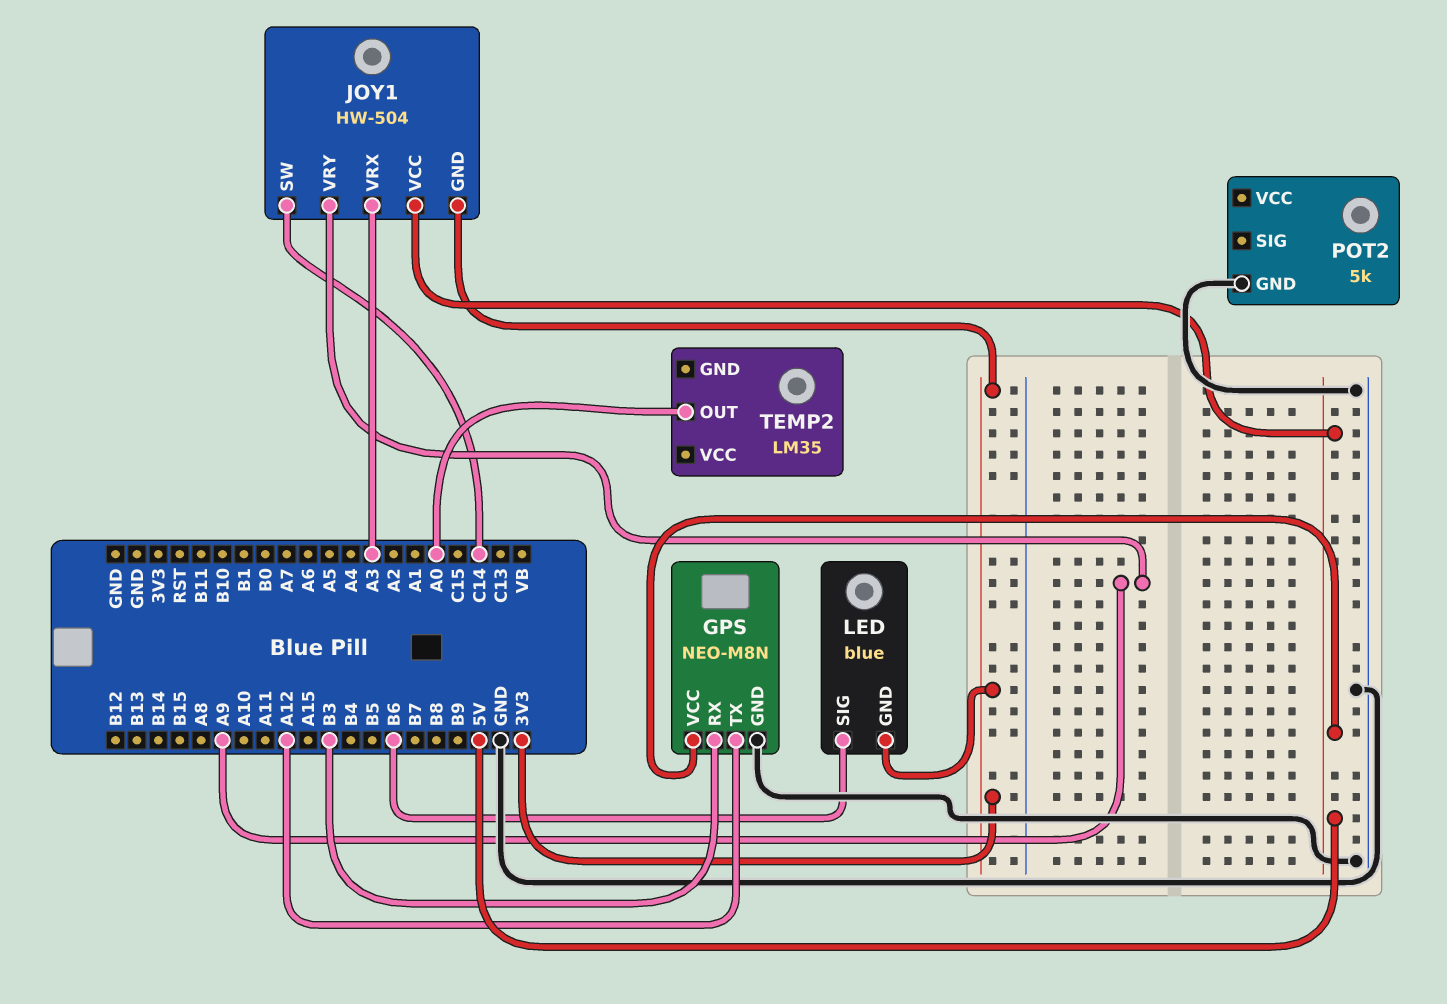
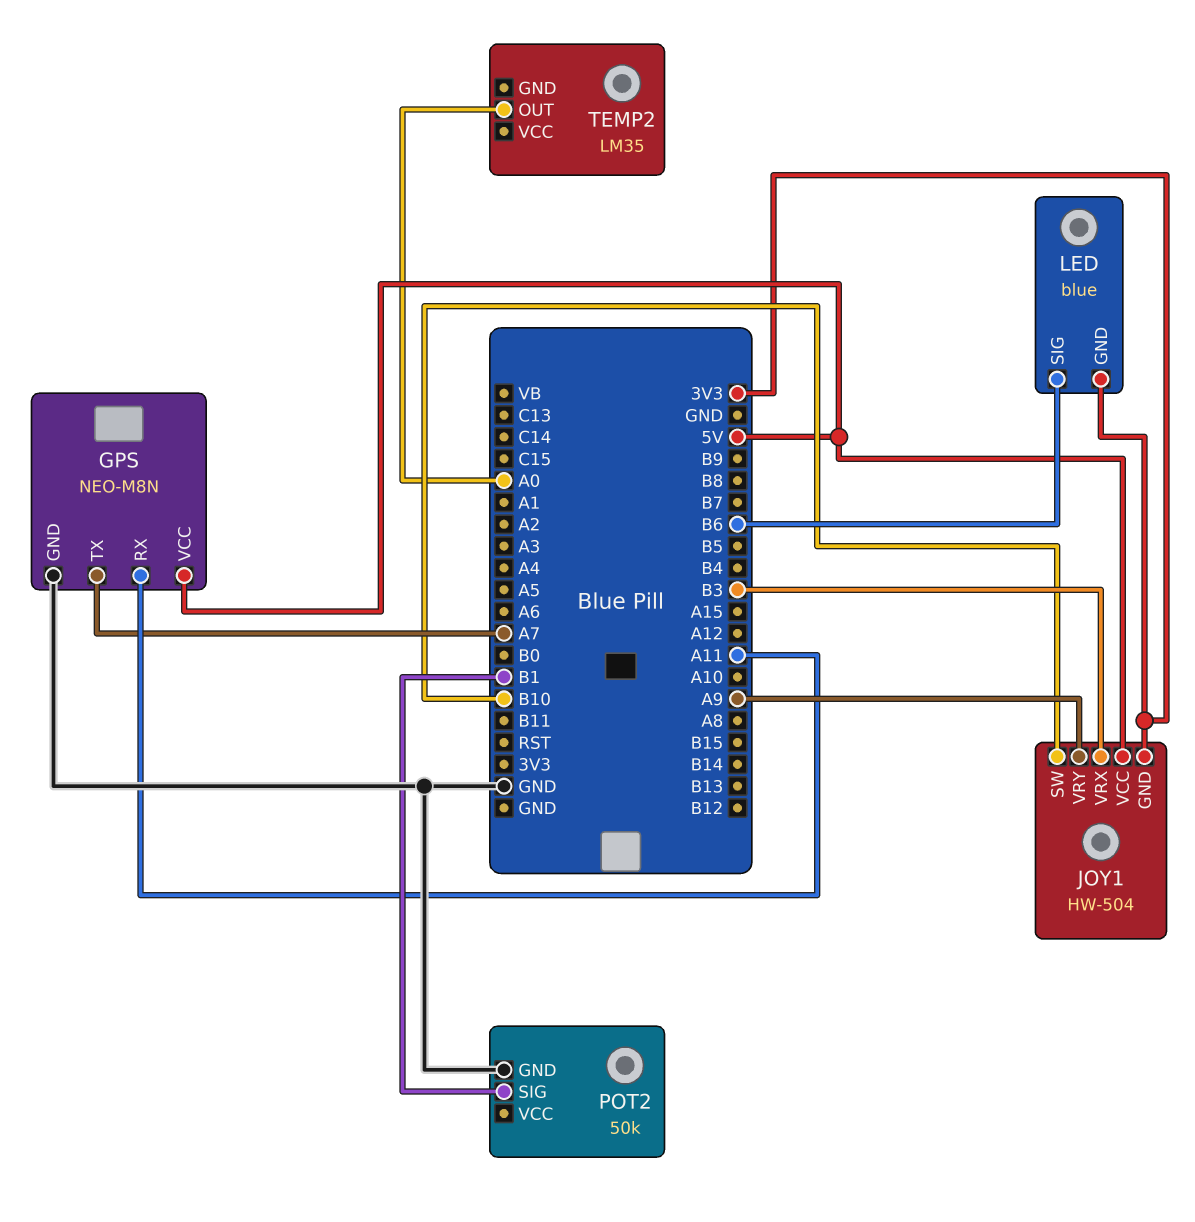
GPS pin RX: B3 -> A11
GPS pin TX: A12 -> A7
JOY1 pin SW: C14 -> B10
JOY1 pin VRX: A3 -> B3
POT2: 5k -> 50k
POT2 pin SIG: none -> B1

